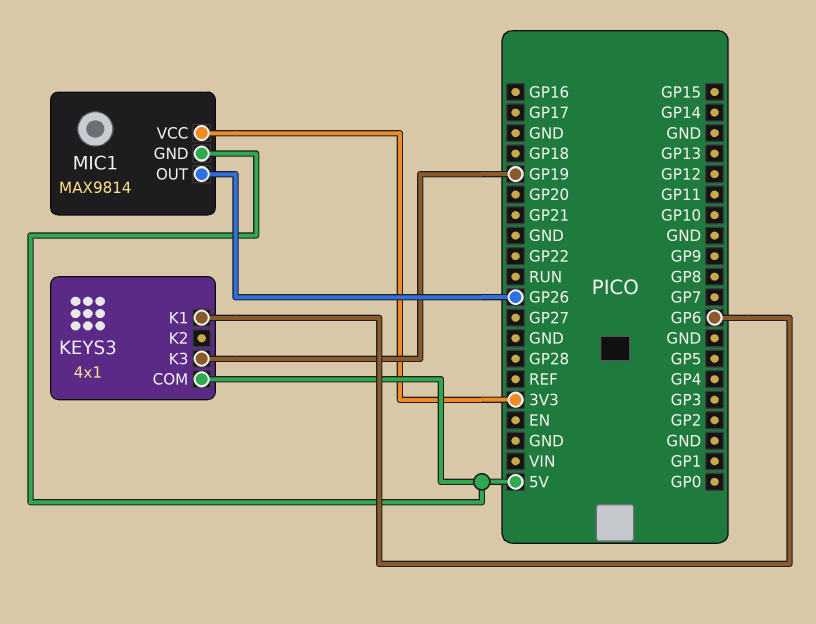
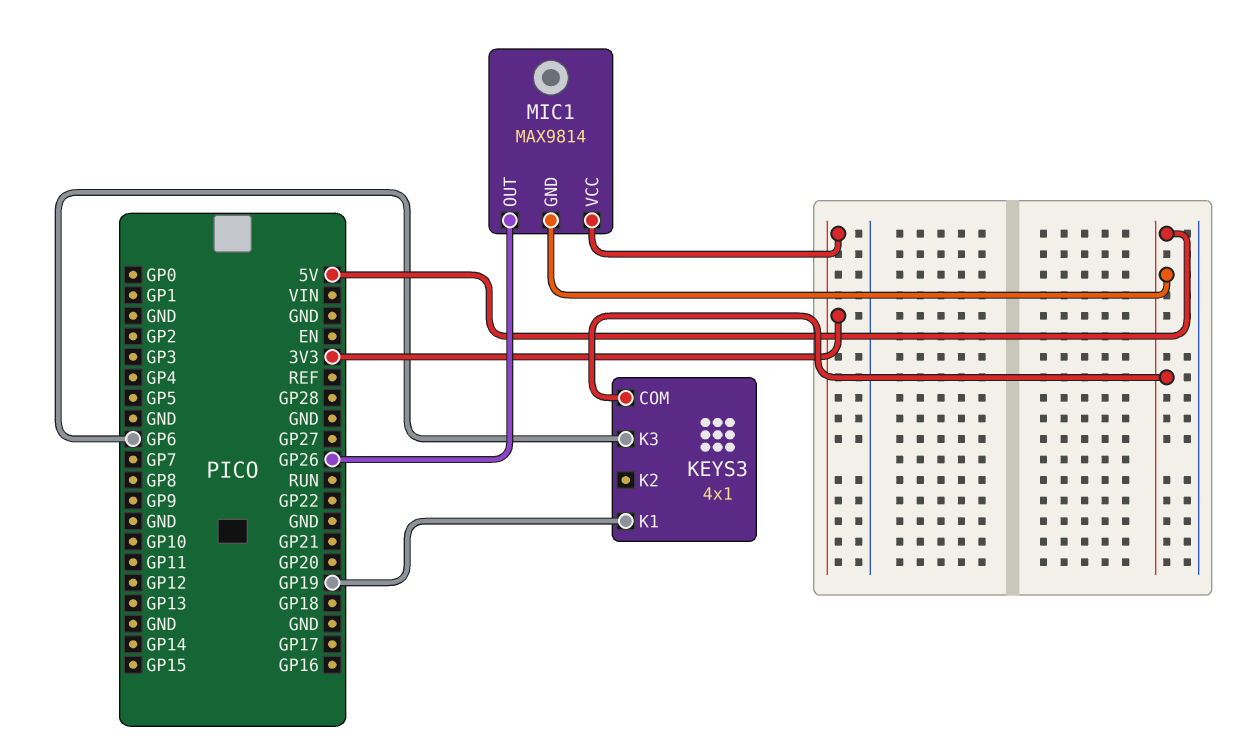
KEYS3 pin K1: GP6 -> GP19
KEYS3 pin K3: GP19 -> GP6

